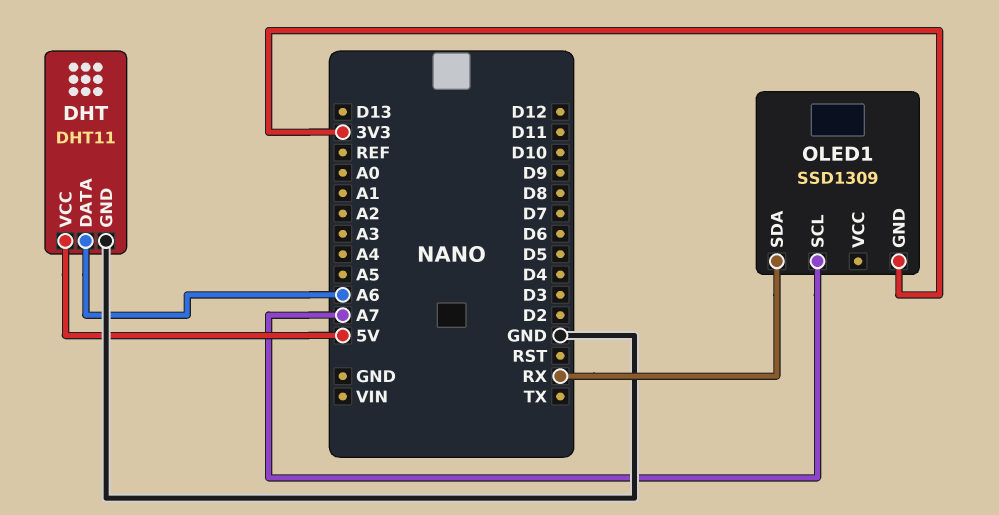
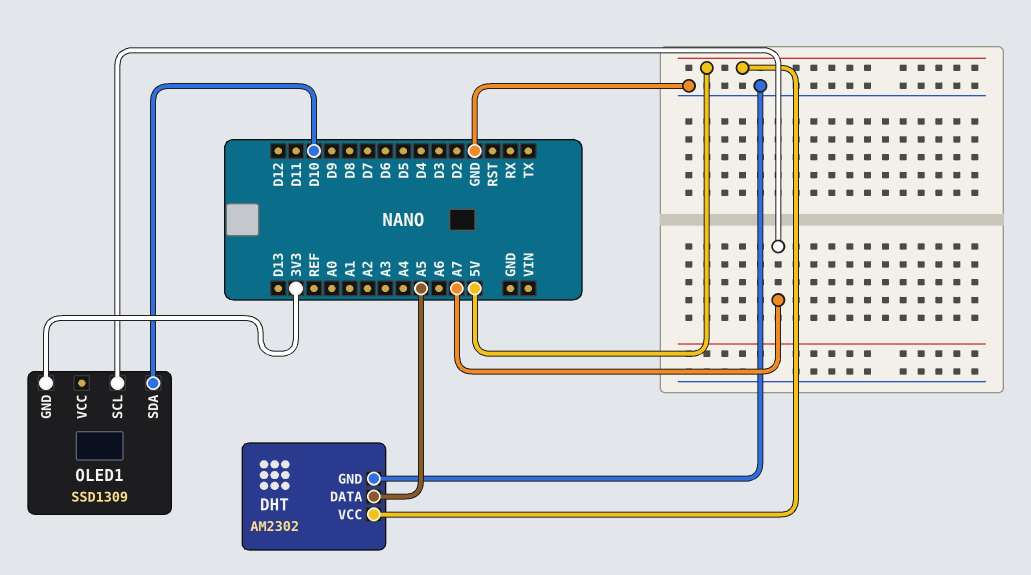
DHT: DHT11 -> AM2302
DHT pin DATA: A6 -> A5
OLED1 pin SDA: RX -> D10

